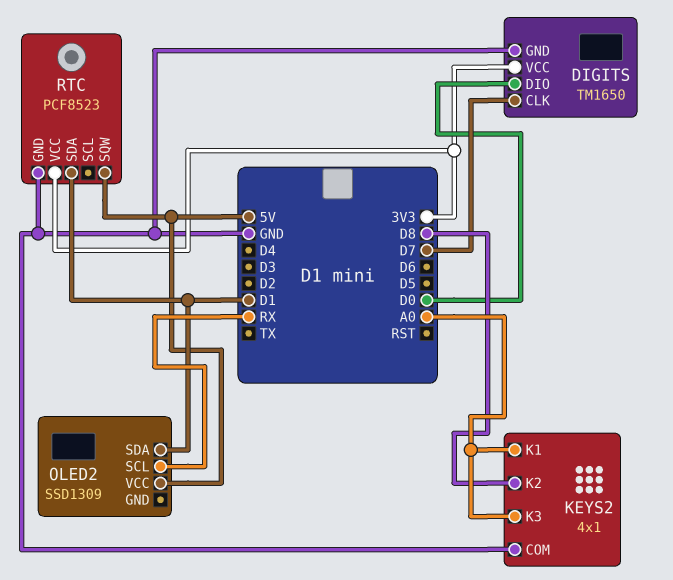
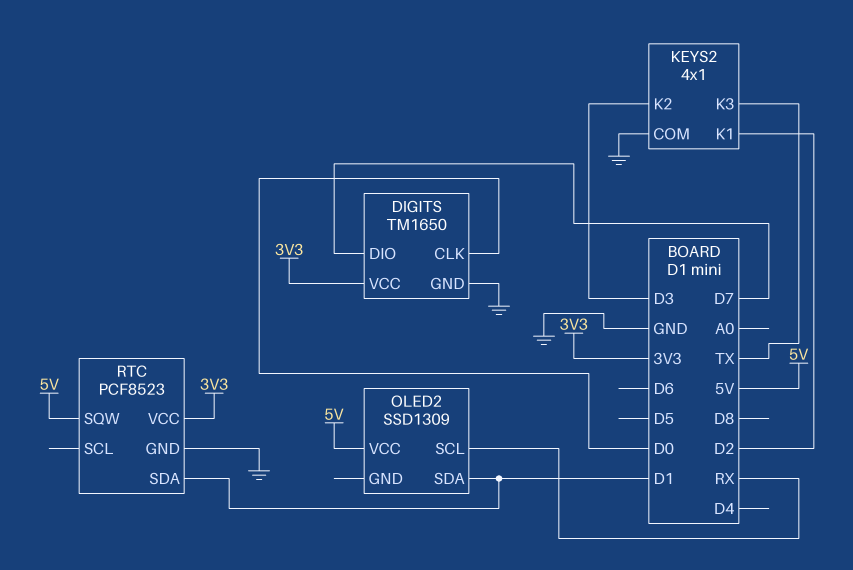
DIGITS pin CLK: D7 -> D0
DIGITS pin DIO: D0 -> D7
KEYS2 pin K1: A0 -> D2
KEYS2 pin K2: D8 -> D3
KEYS2 pin K3: A0 -> TX

